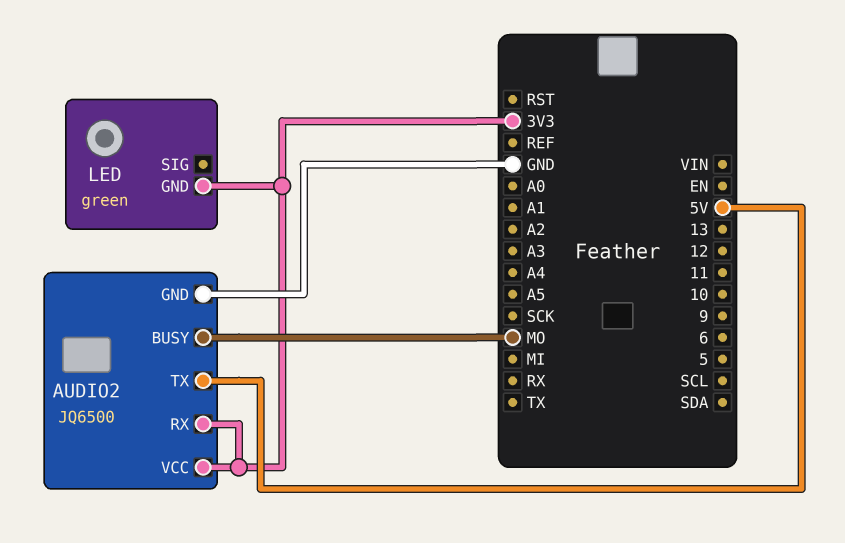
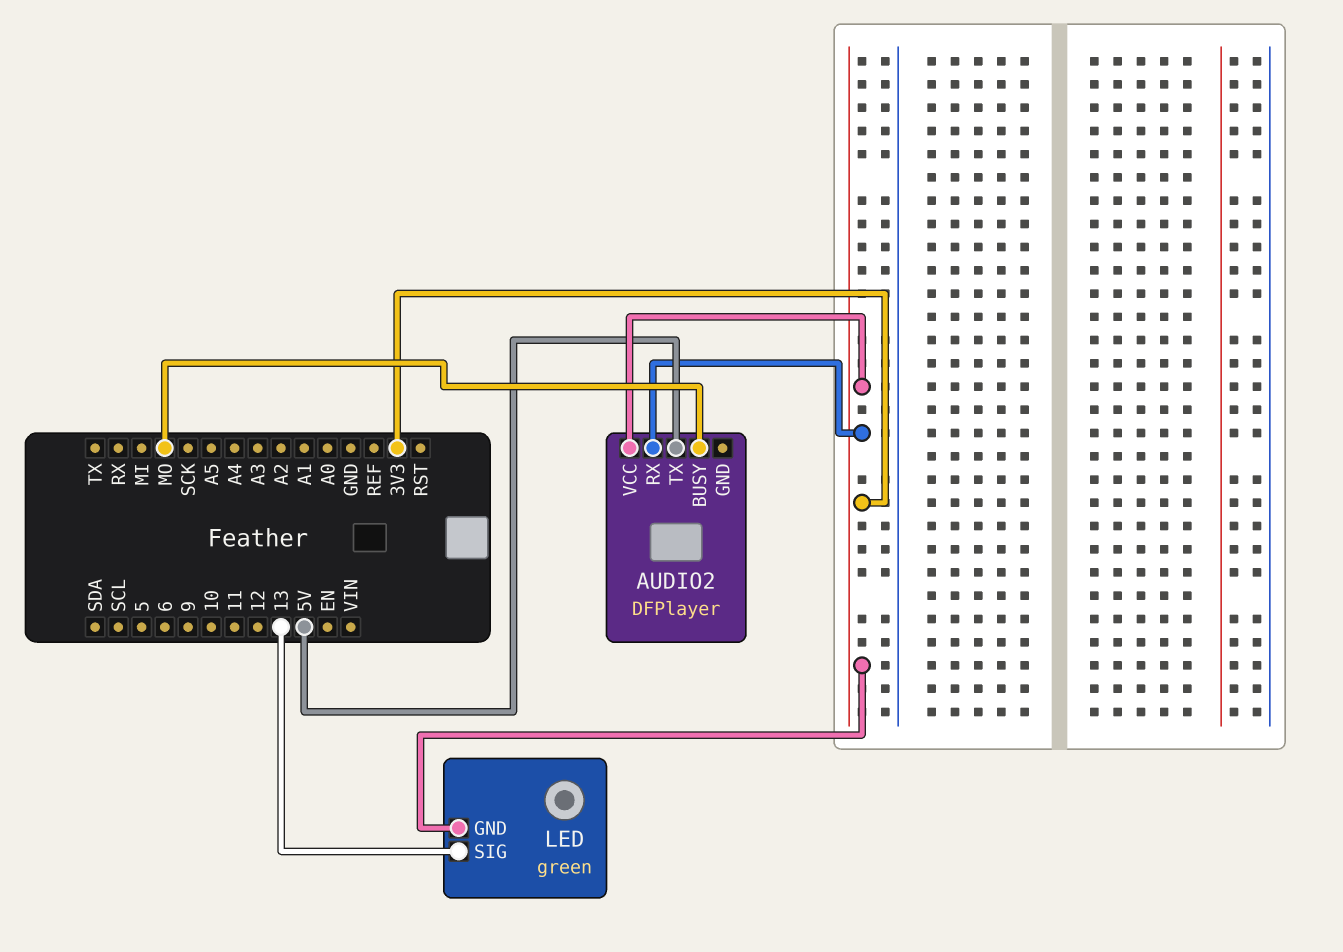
AUDIO2: JQ6500 -> DFPlayer
AUDIO2 pin GND: GND -> none
LED pin SIG: none -> 13

